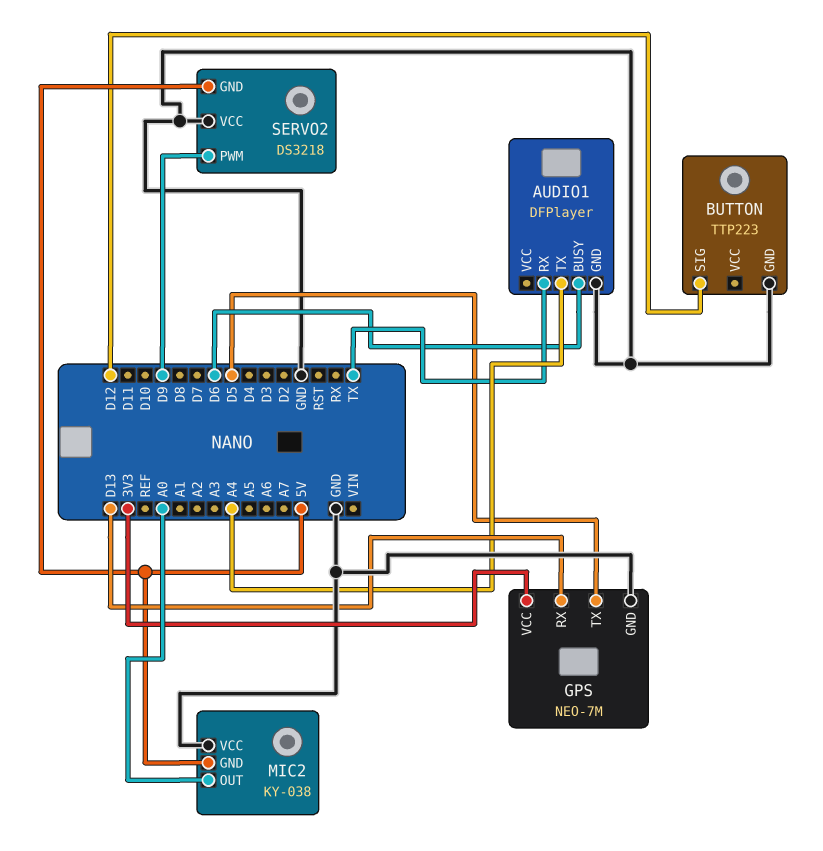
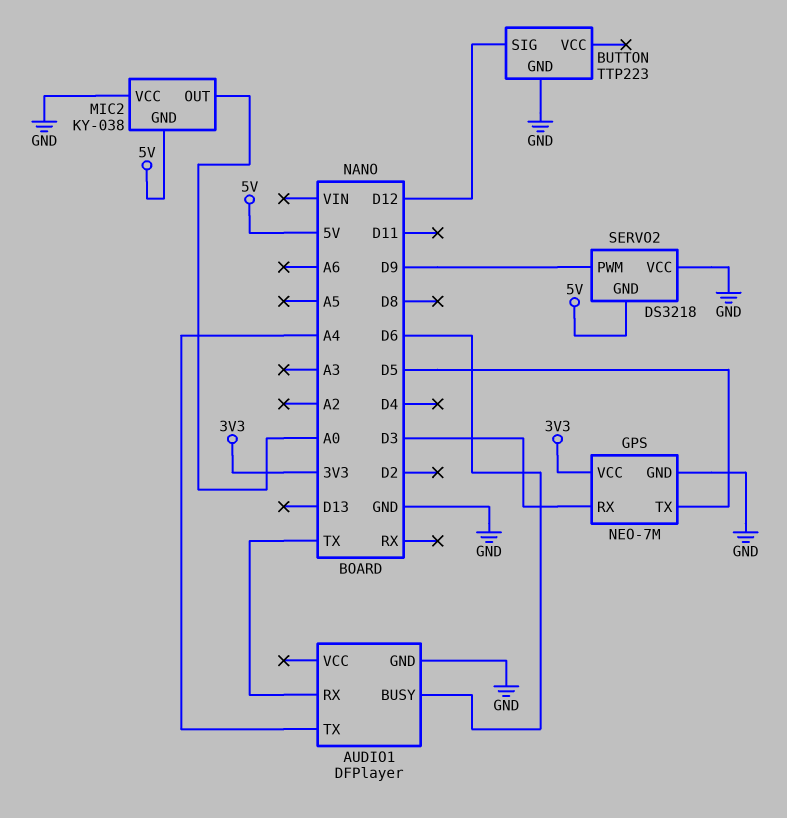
GPS pin RX: D13 -> D3

